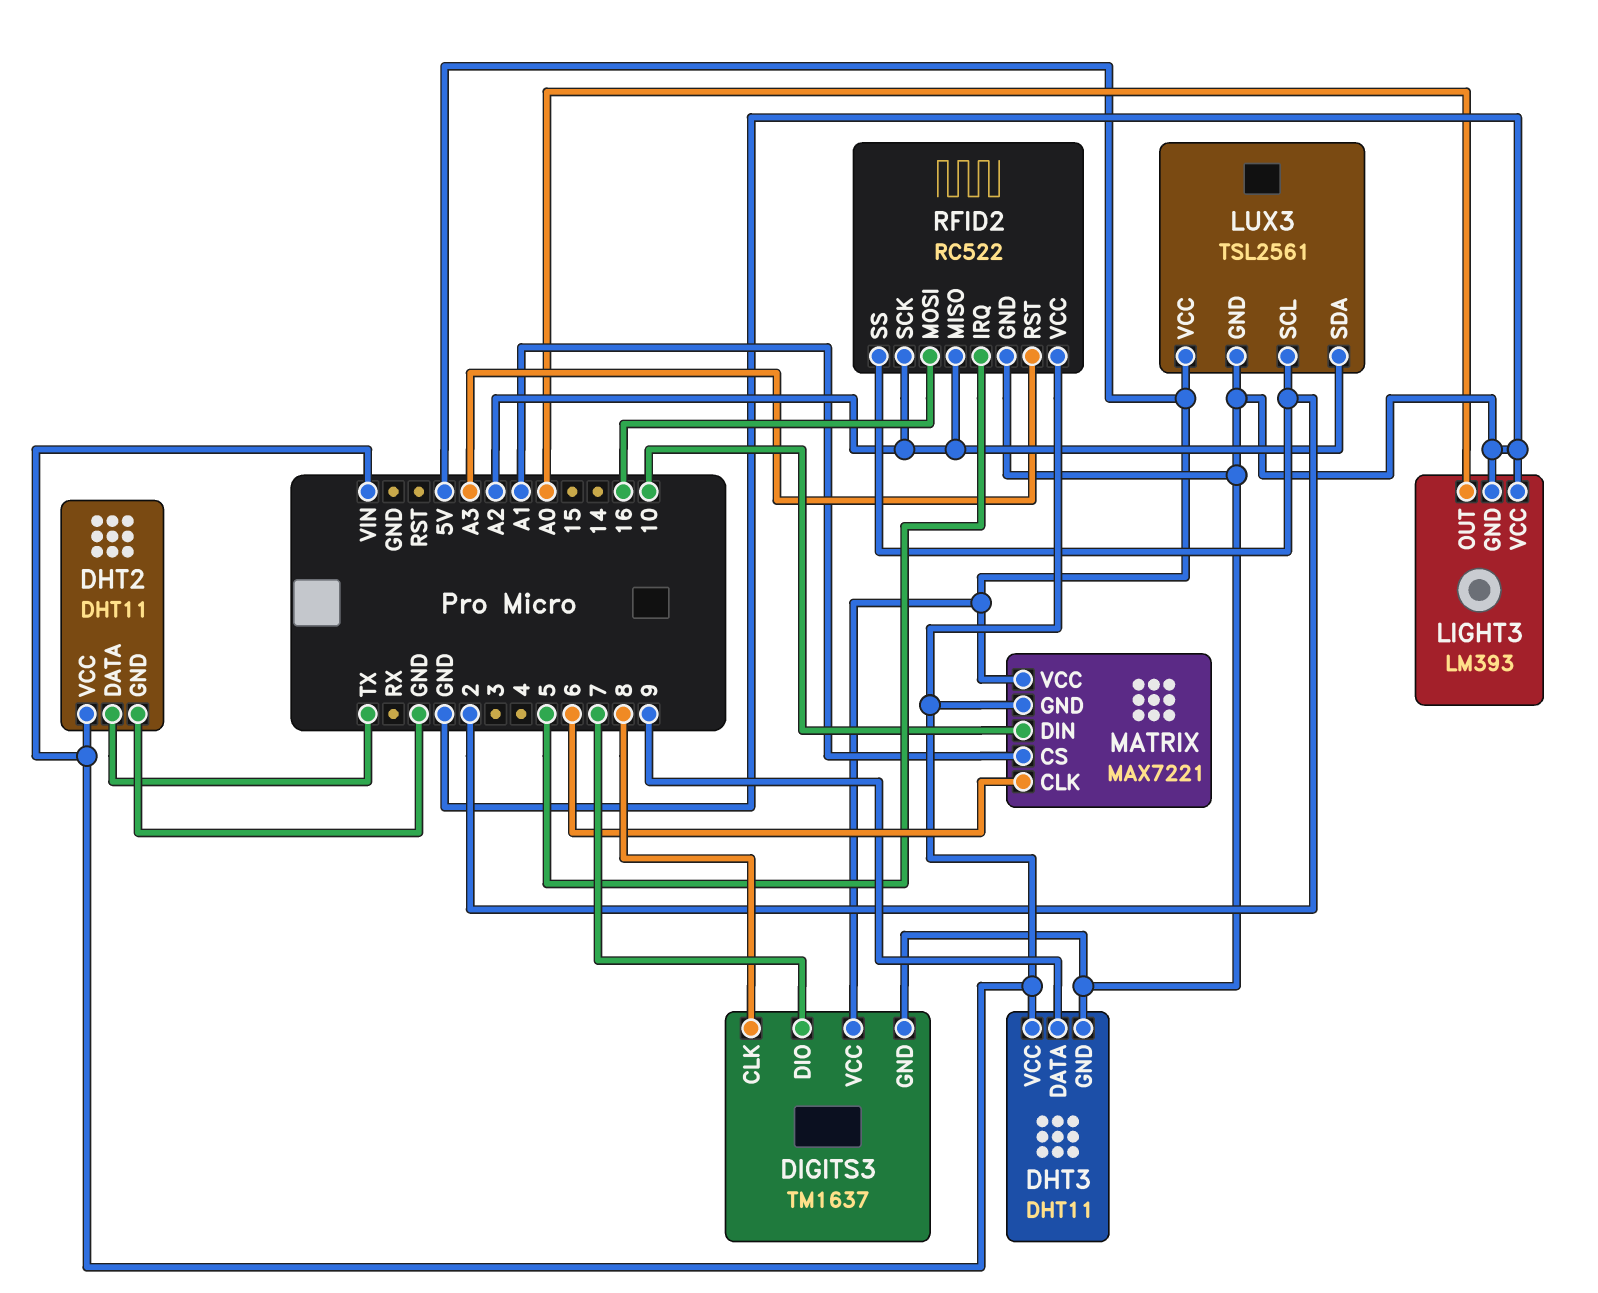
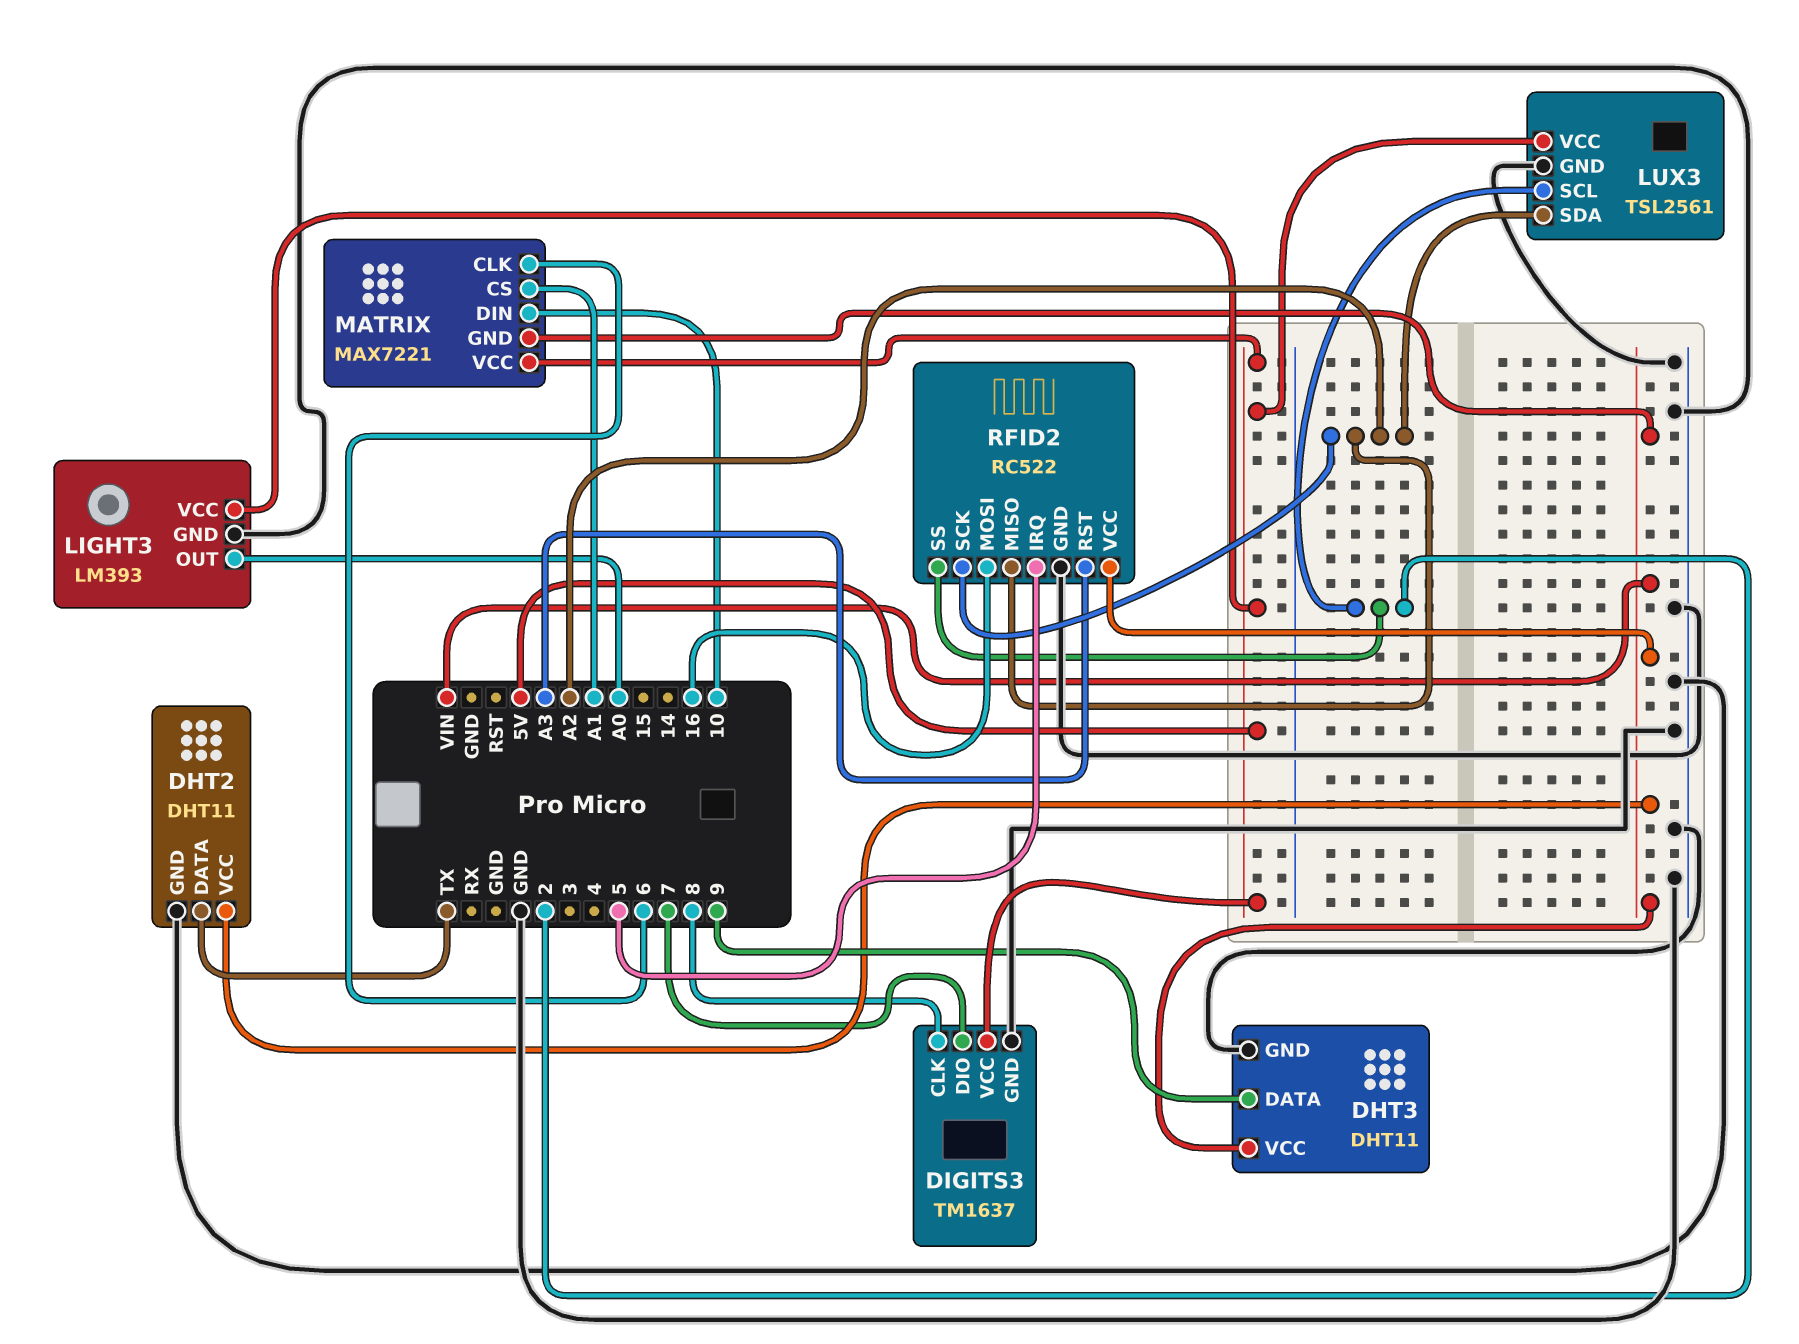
LIGHT3 pin VCC: GND -> 5V

